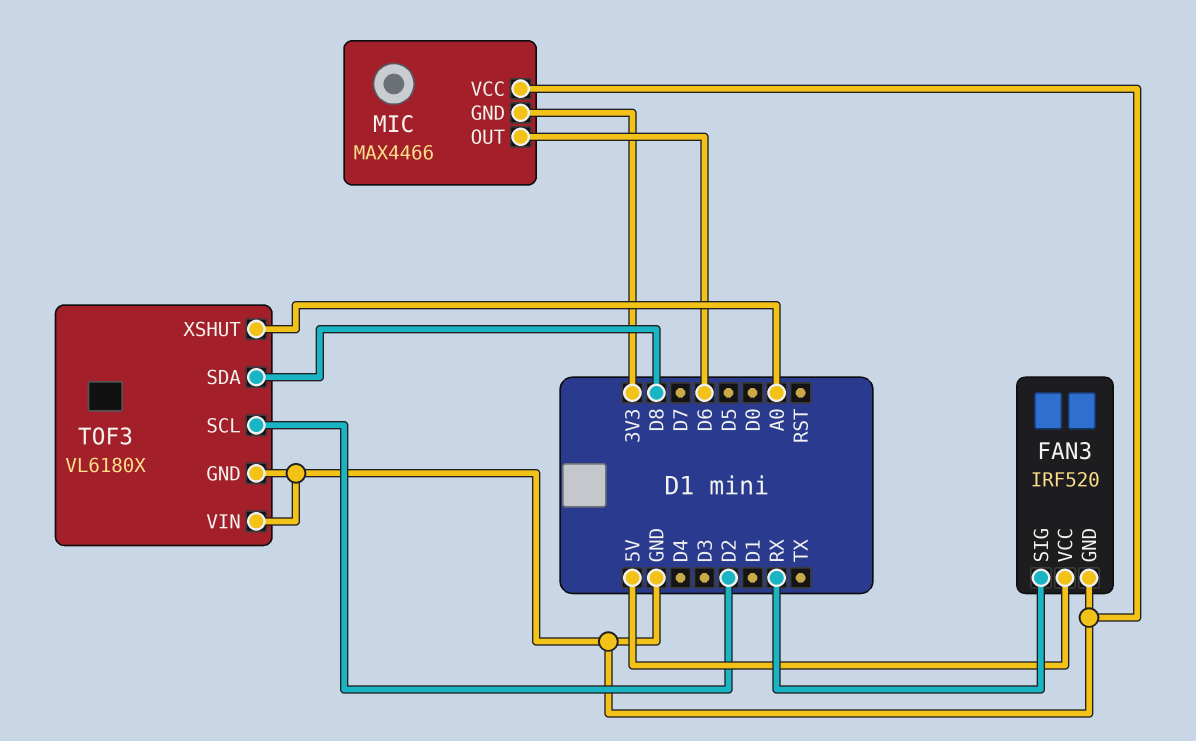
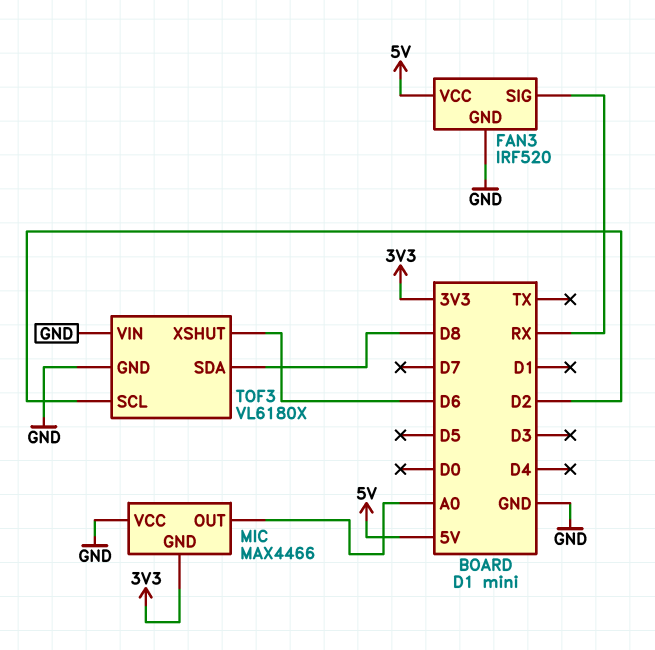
MIC pin OUT: D6 -> A0
TOF3 pin XSHUT: A0 -> D6

